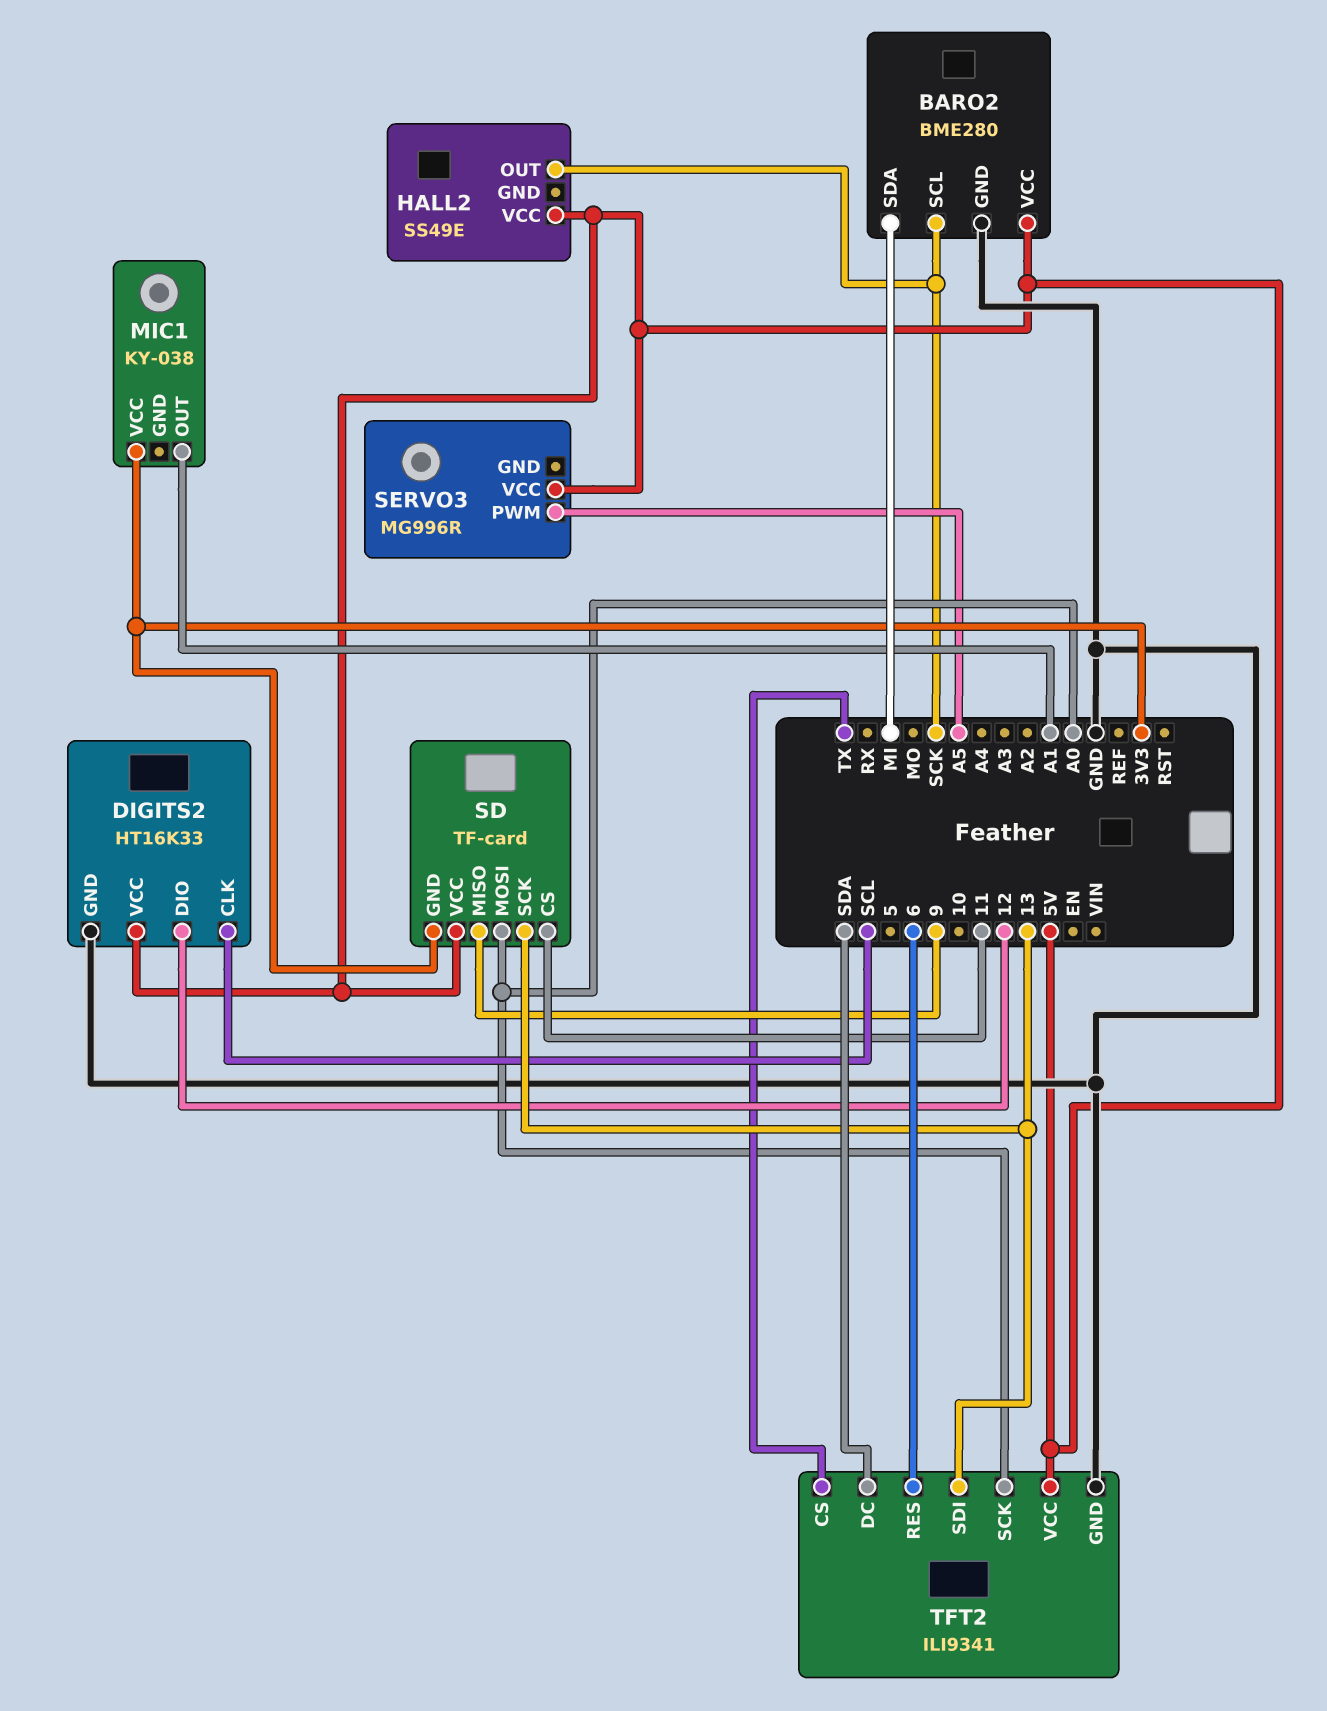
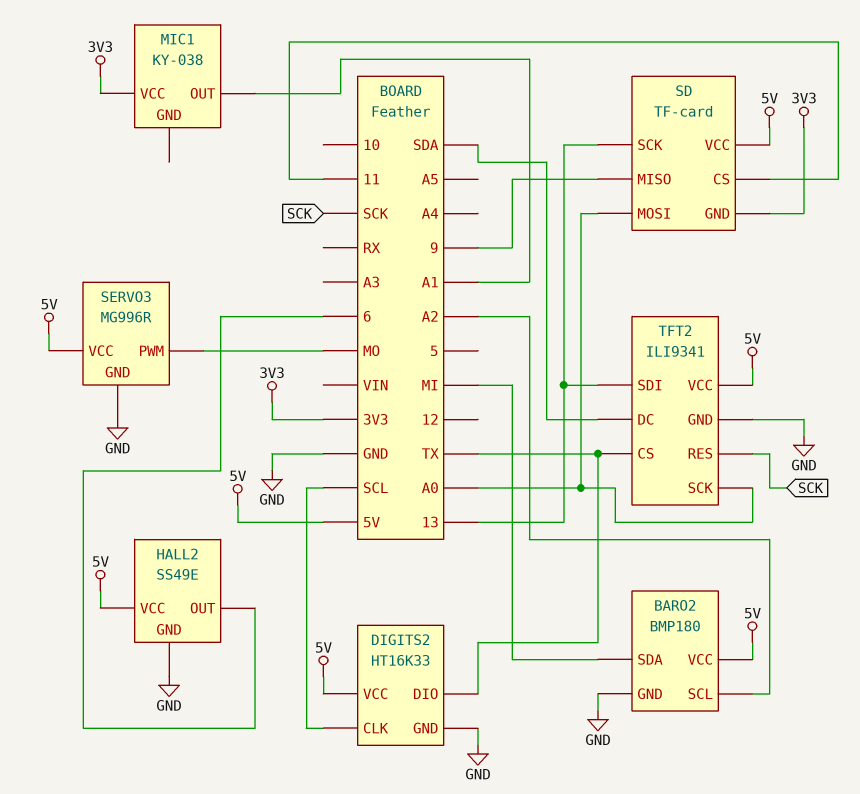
BARO2: BME280 -> BMP180
BARO2 pin SCL: SCK -> A2
DIGITS2 pin DIO: 12 -> TX
HALL2 pin GND: none -> GND
HALL2 pin OUT: SCK -> 6
SERVO3 pin GND: none -> GND
SERVO3 pin PWM: A5 -> MO
TFT2 pin RES: 6 -> SCK

